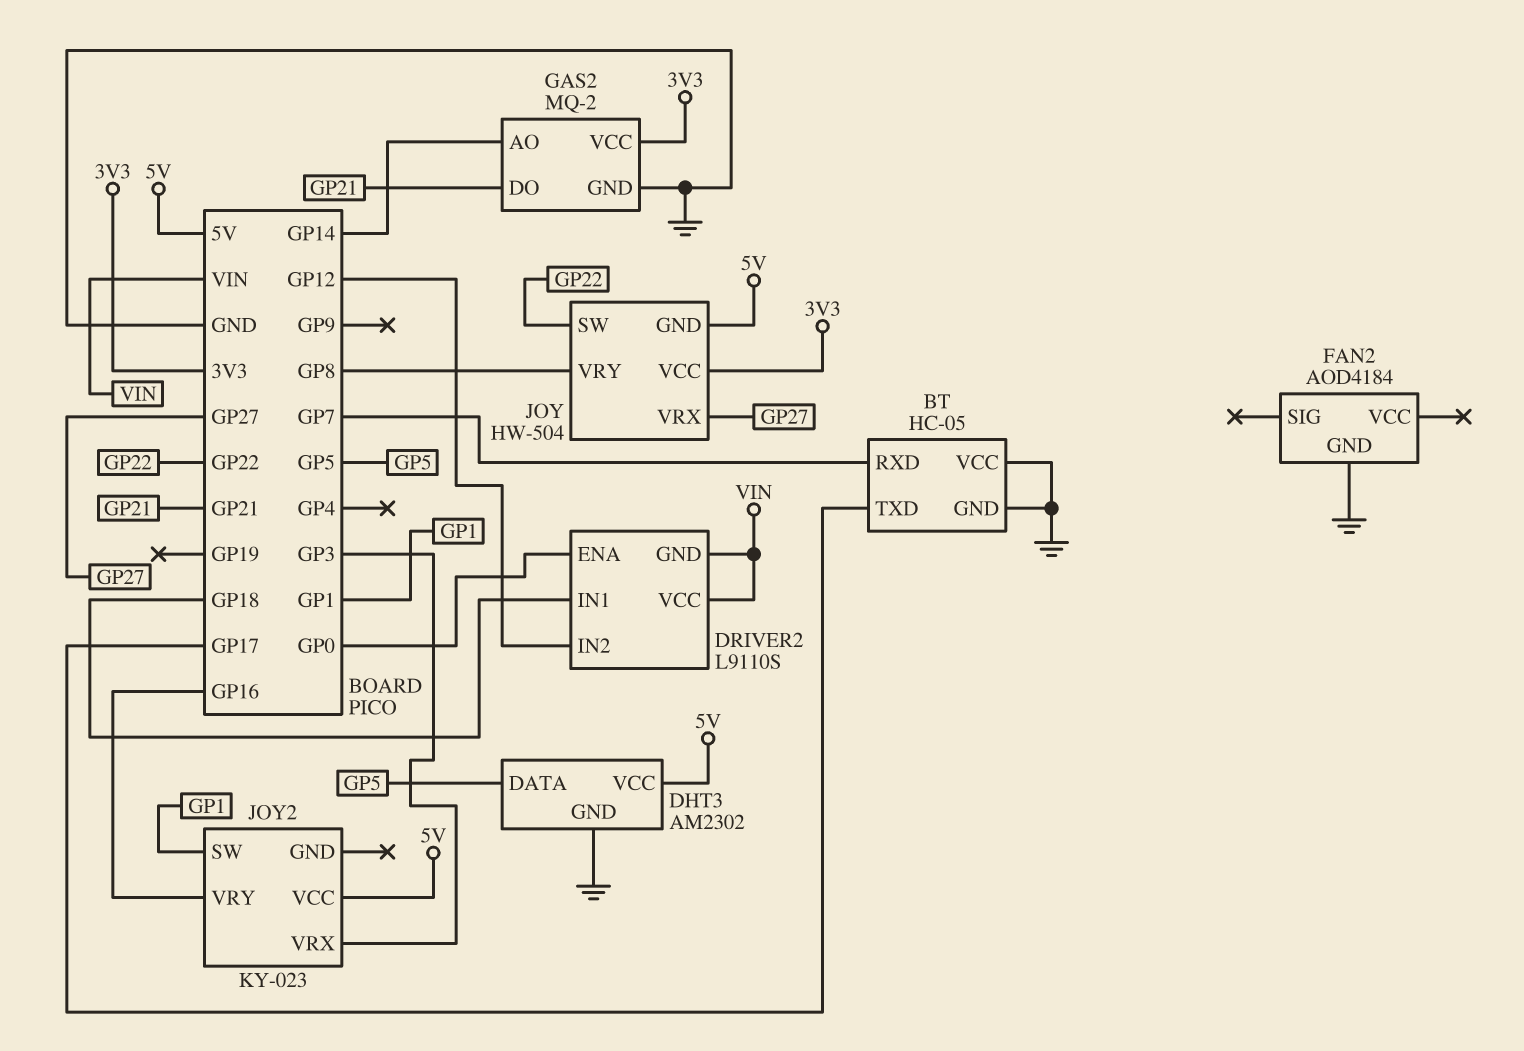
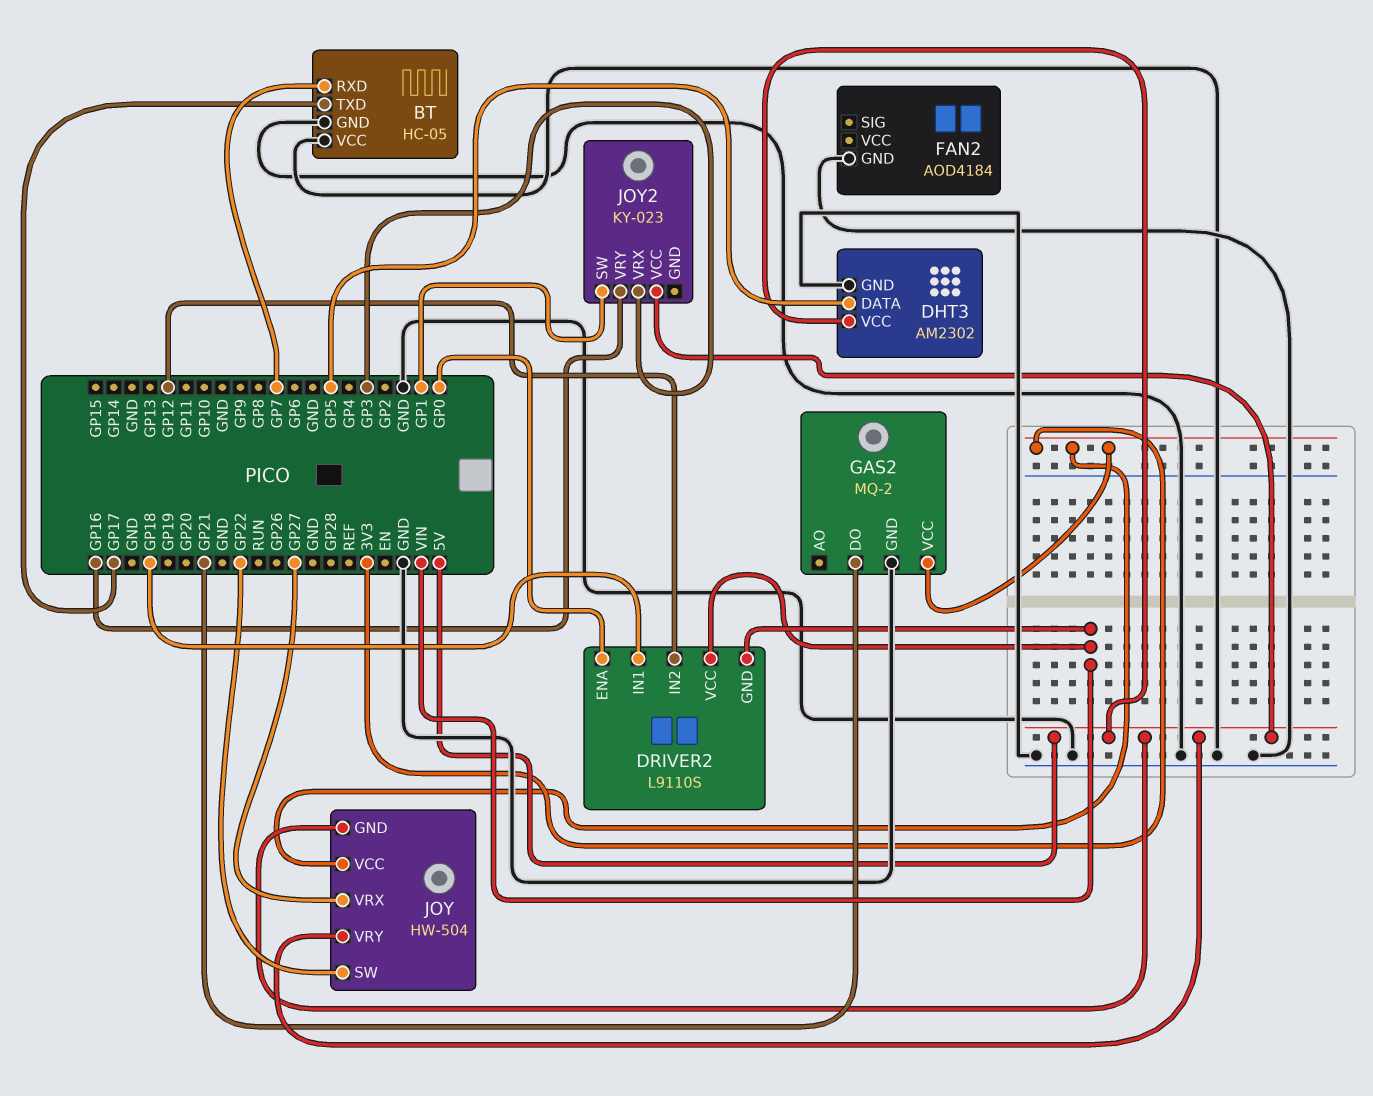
GAS2 pin AO: GP14 -> none
JOY pin VRY: GP8 -> 5V

